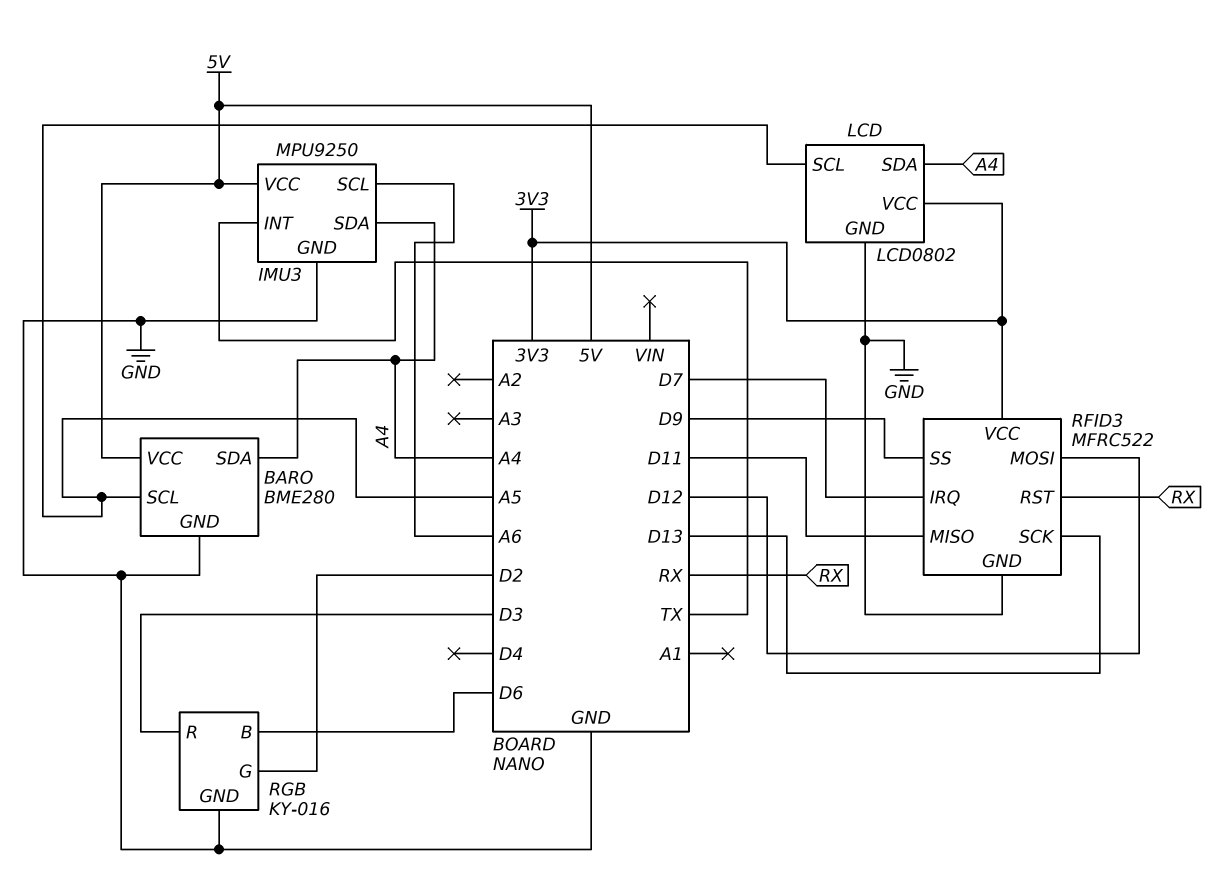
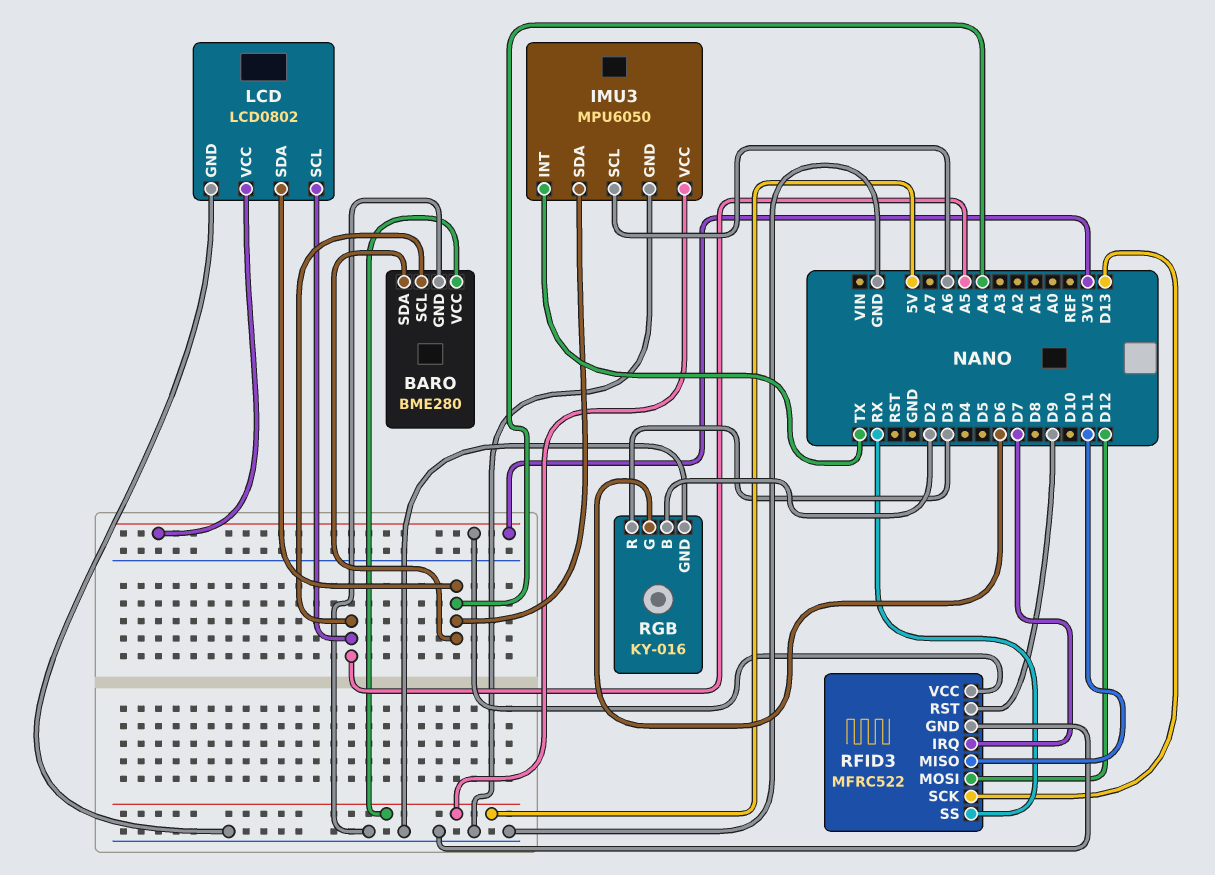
IMU3: MPU9250 -> MPU6050
RFID3 pin RST: RX -> D9
RFID3 pin SS: D9 -> RX
RGB pin B: D6 -> D2
RGB pin G: D2 -> D6

